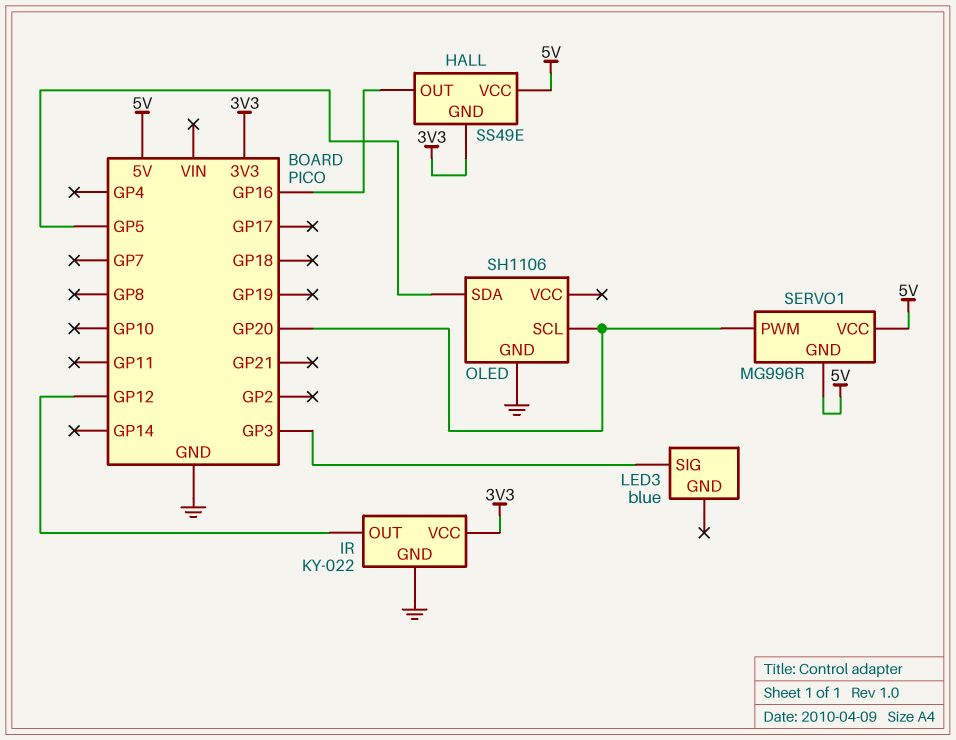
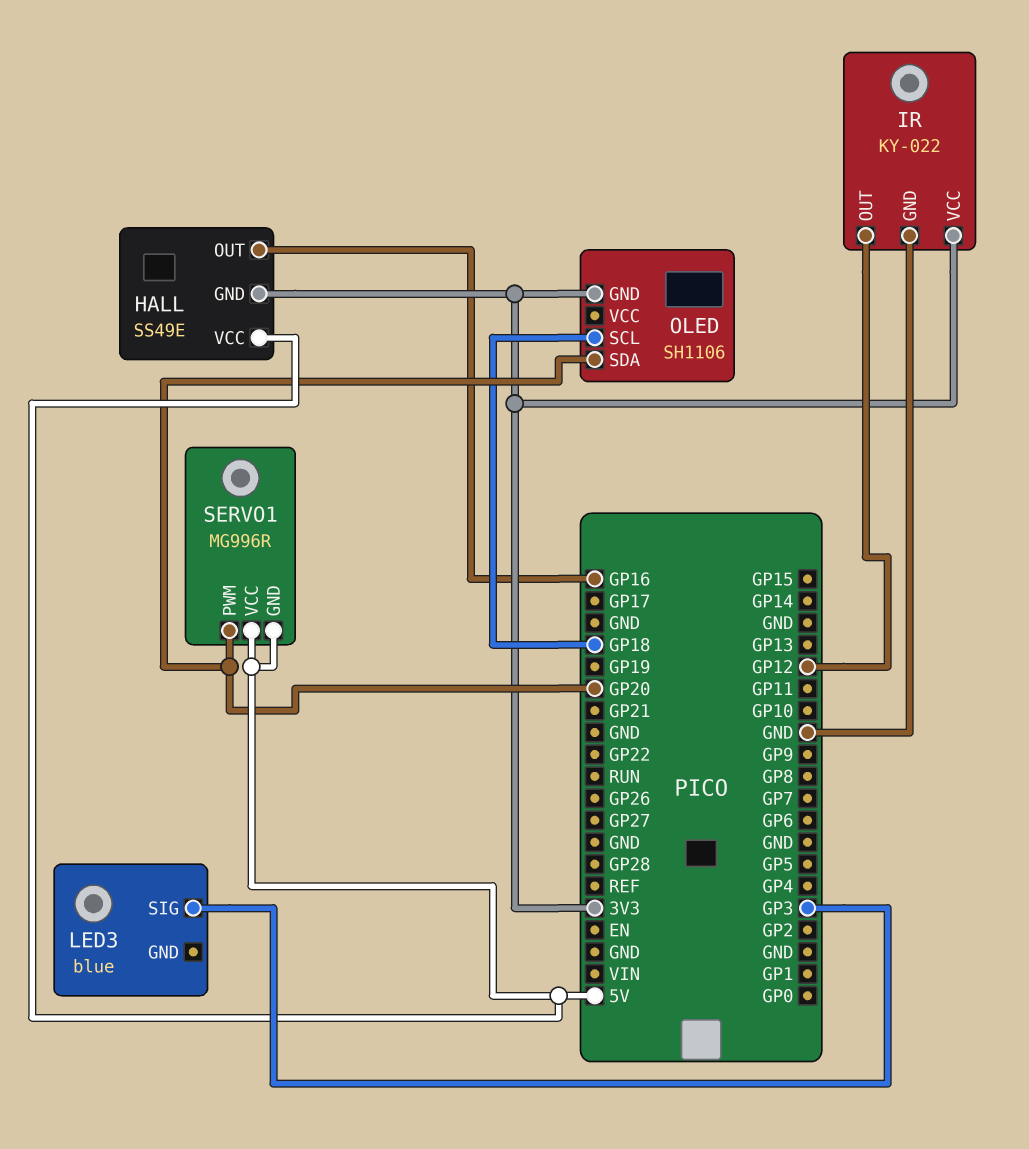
OLED pin GND: GND -> 3V3
OLED pin SCL: GP20 -> GP18
OLED pin SDA: GP5 -> GP20

